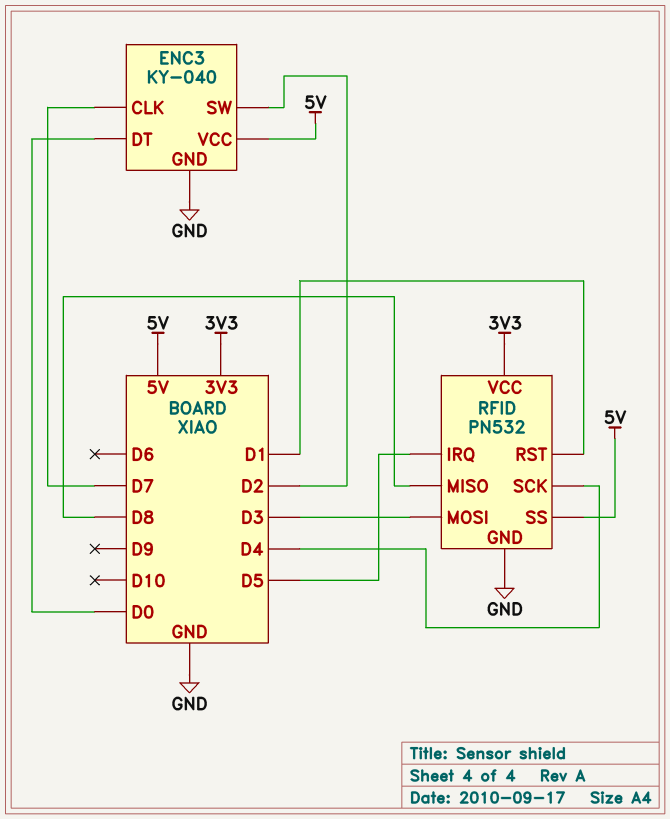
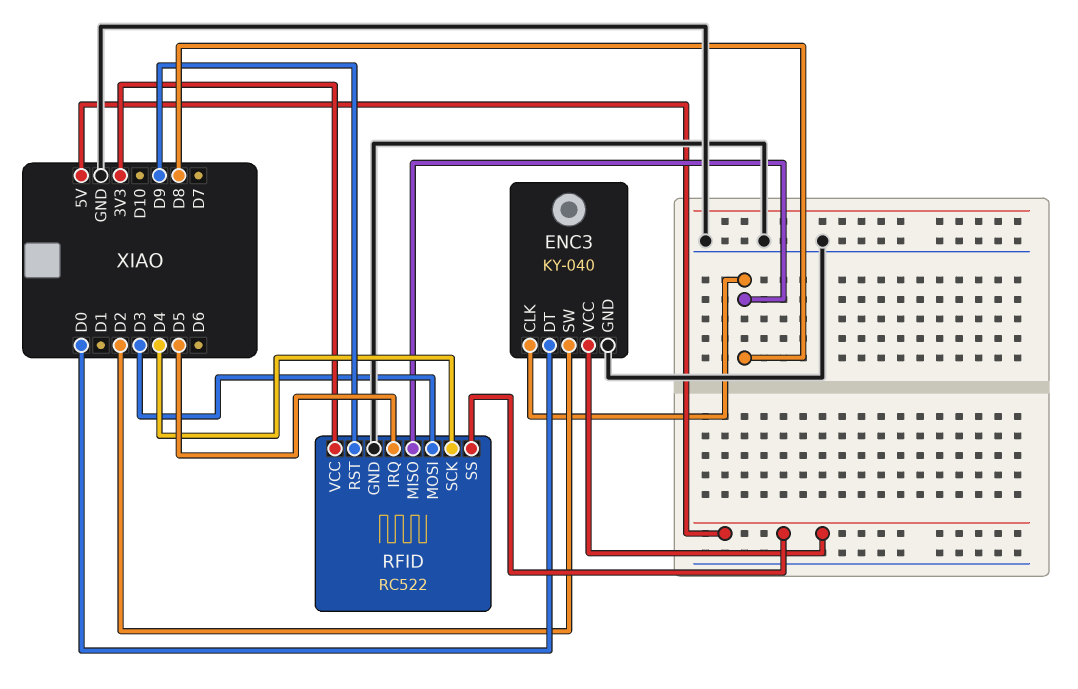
ENC3 pin CLK: D7 -> D8
RFID: PN532 -> RC522
RFID pin RST: D1 -> D9

